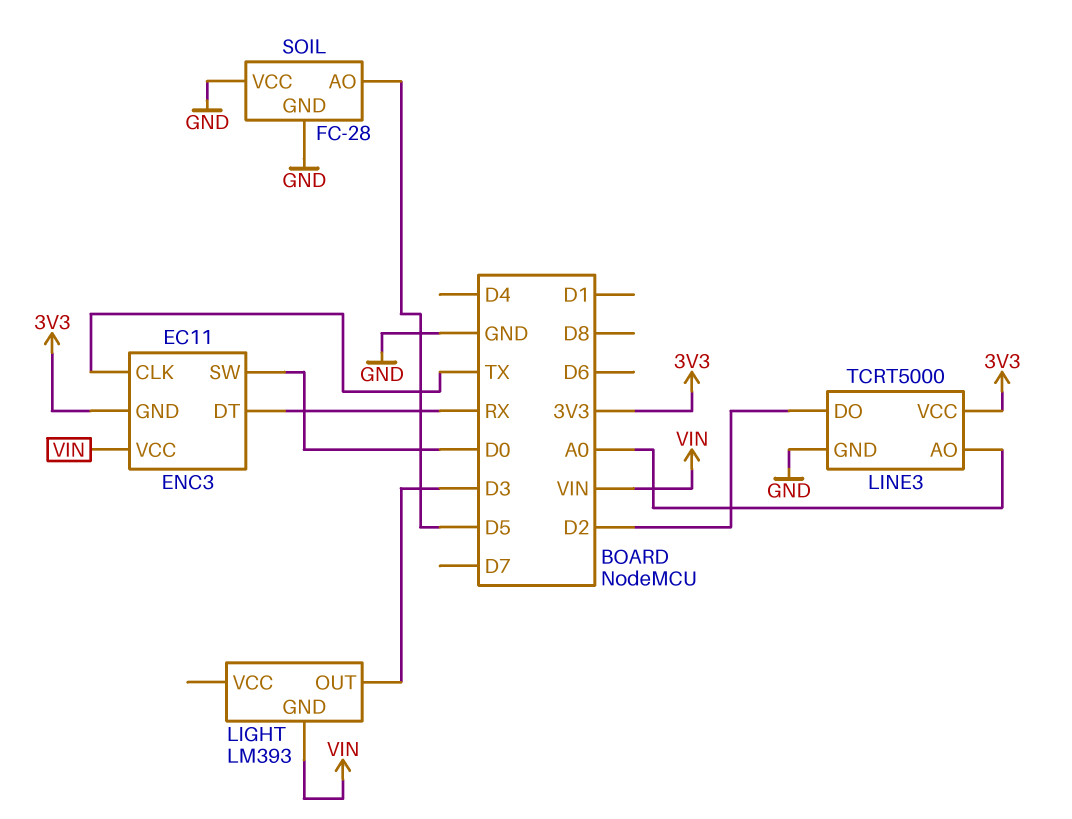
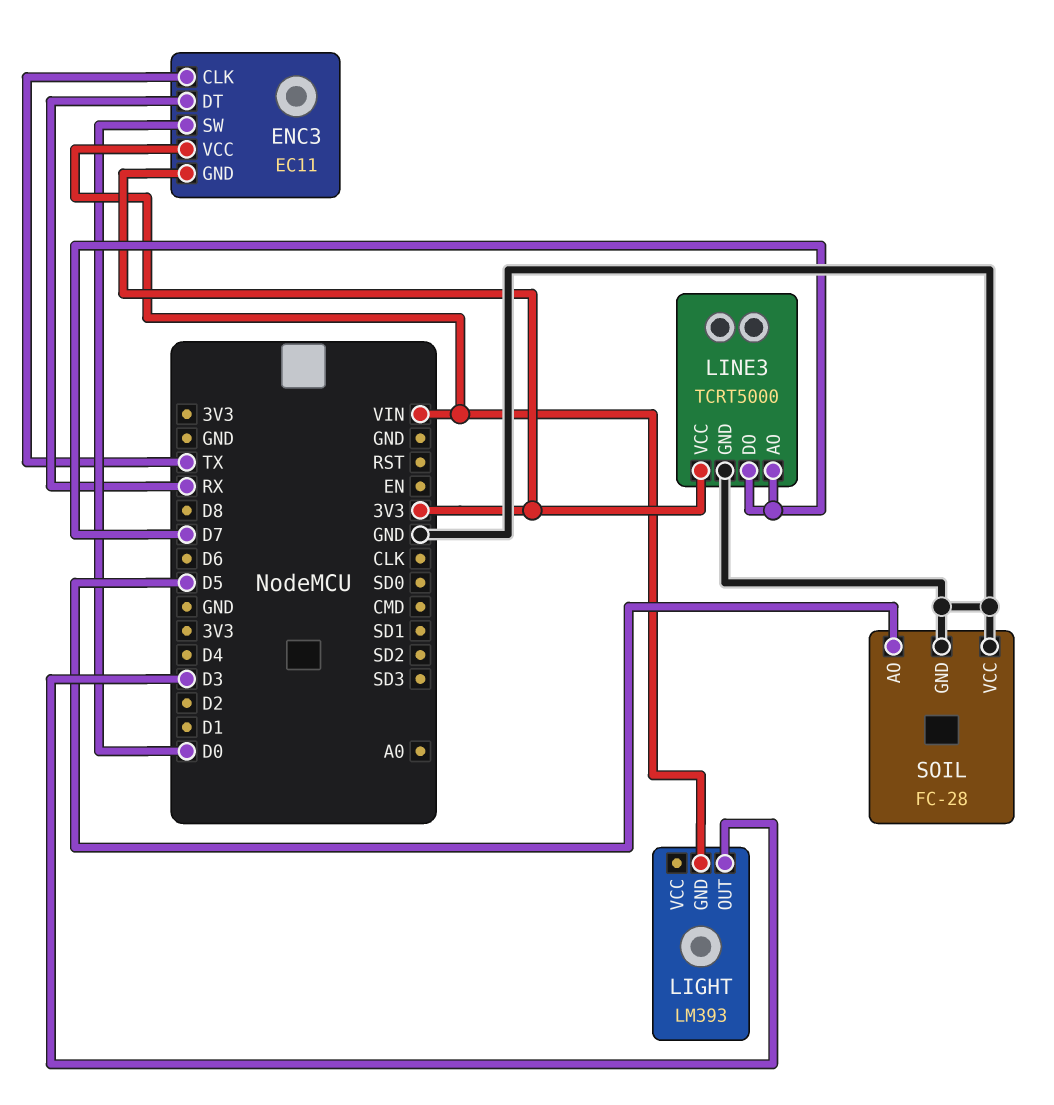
LINE3 pin AO: A0 -> D7
LINE3 pin DO: D2 -> D7

